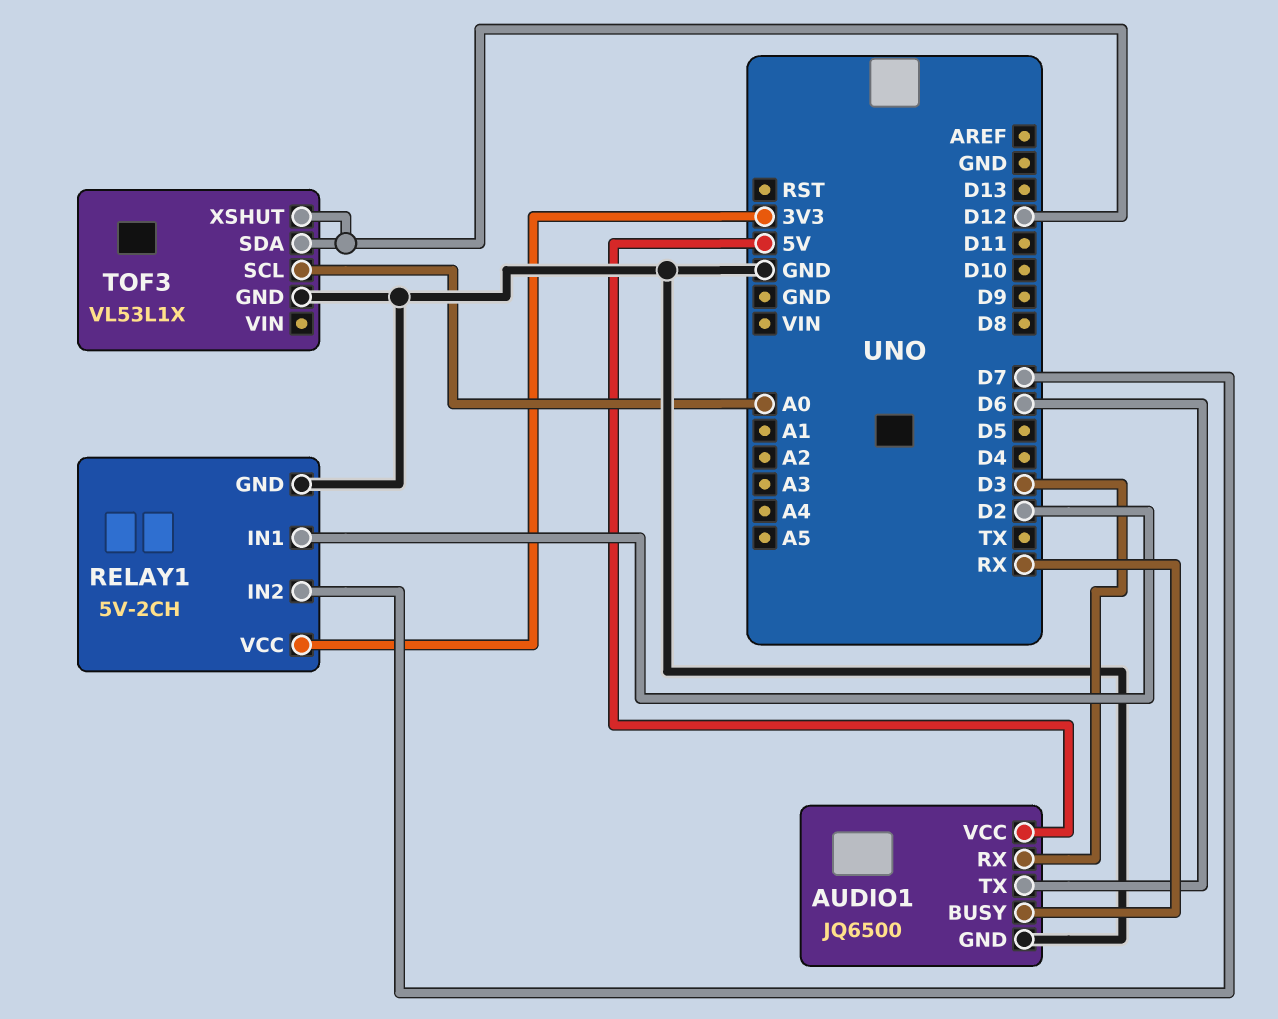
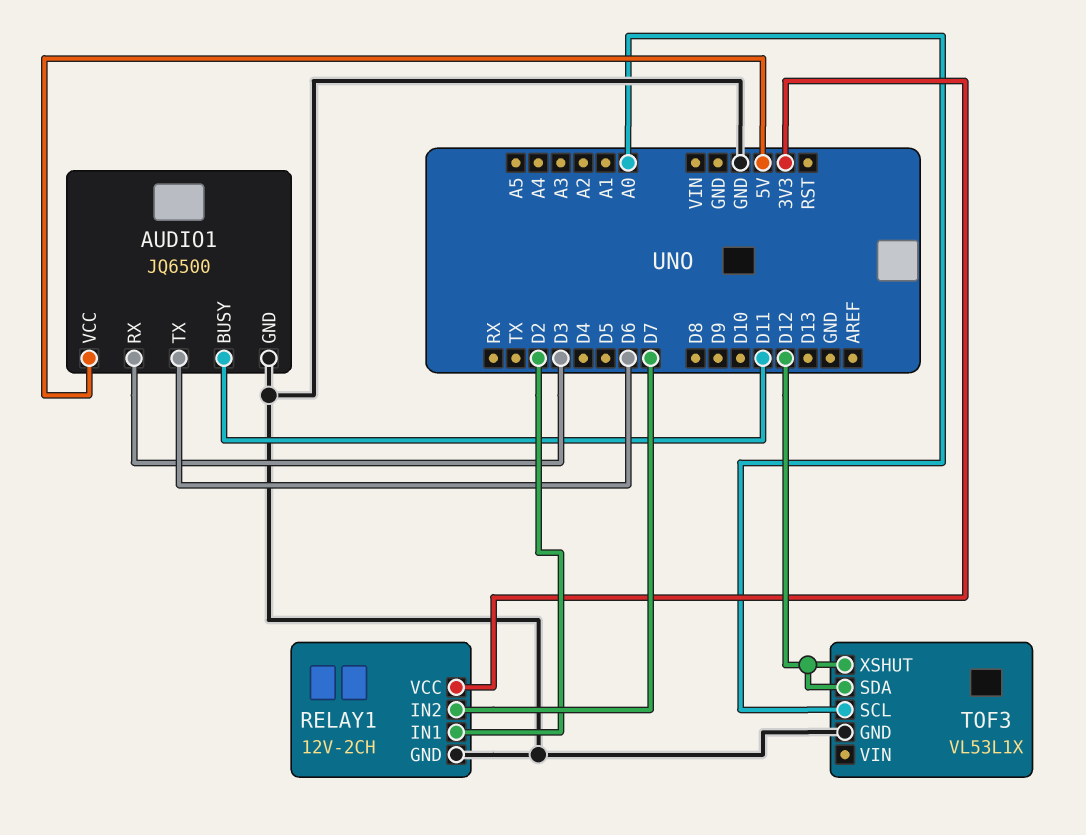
AUDIO1 pin BUSY: RX -> D11
RELAY1: 5V-2CH -> 12V-2CH

